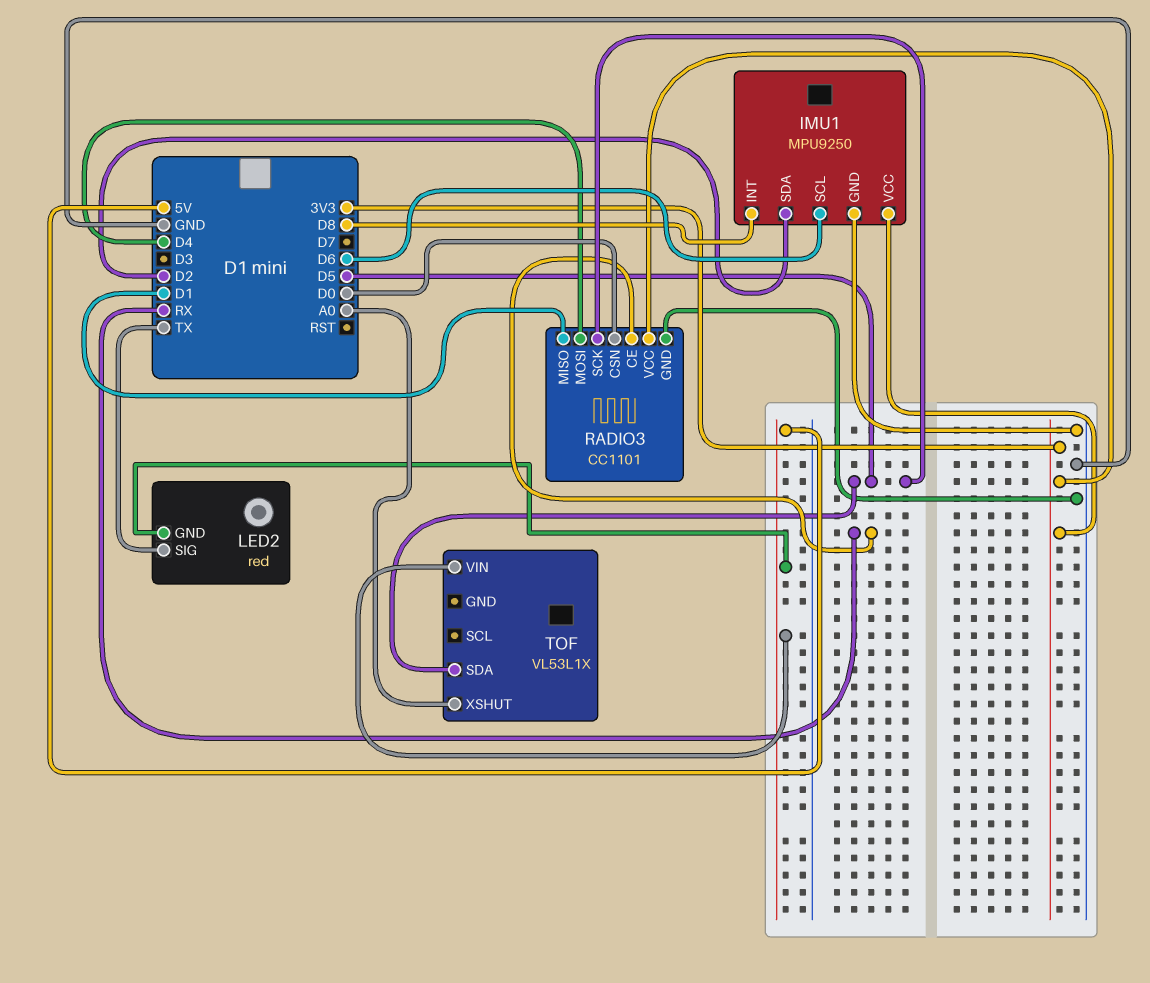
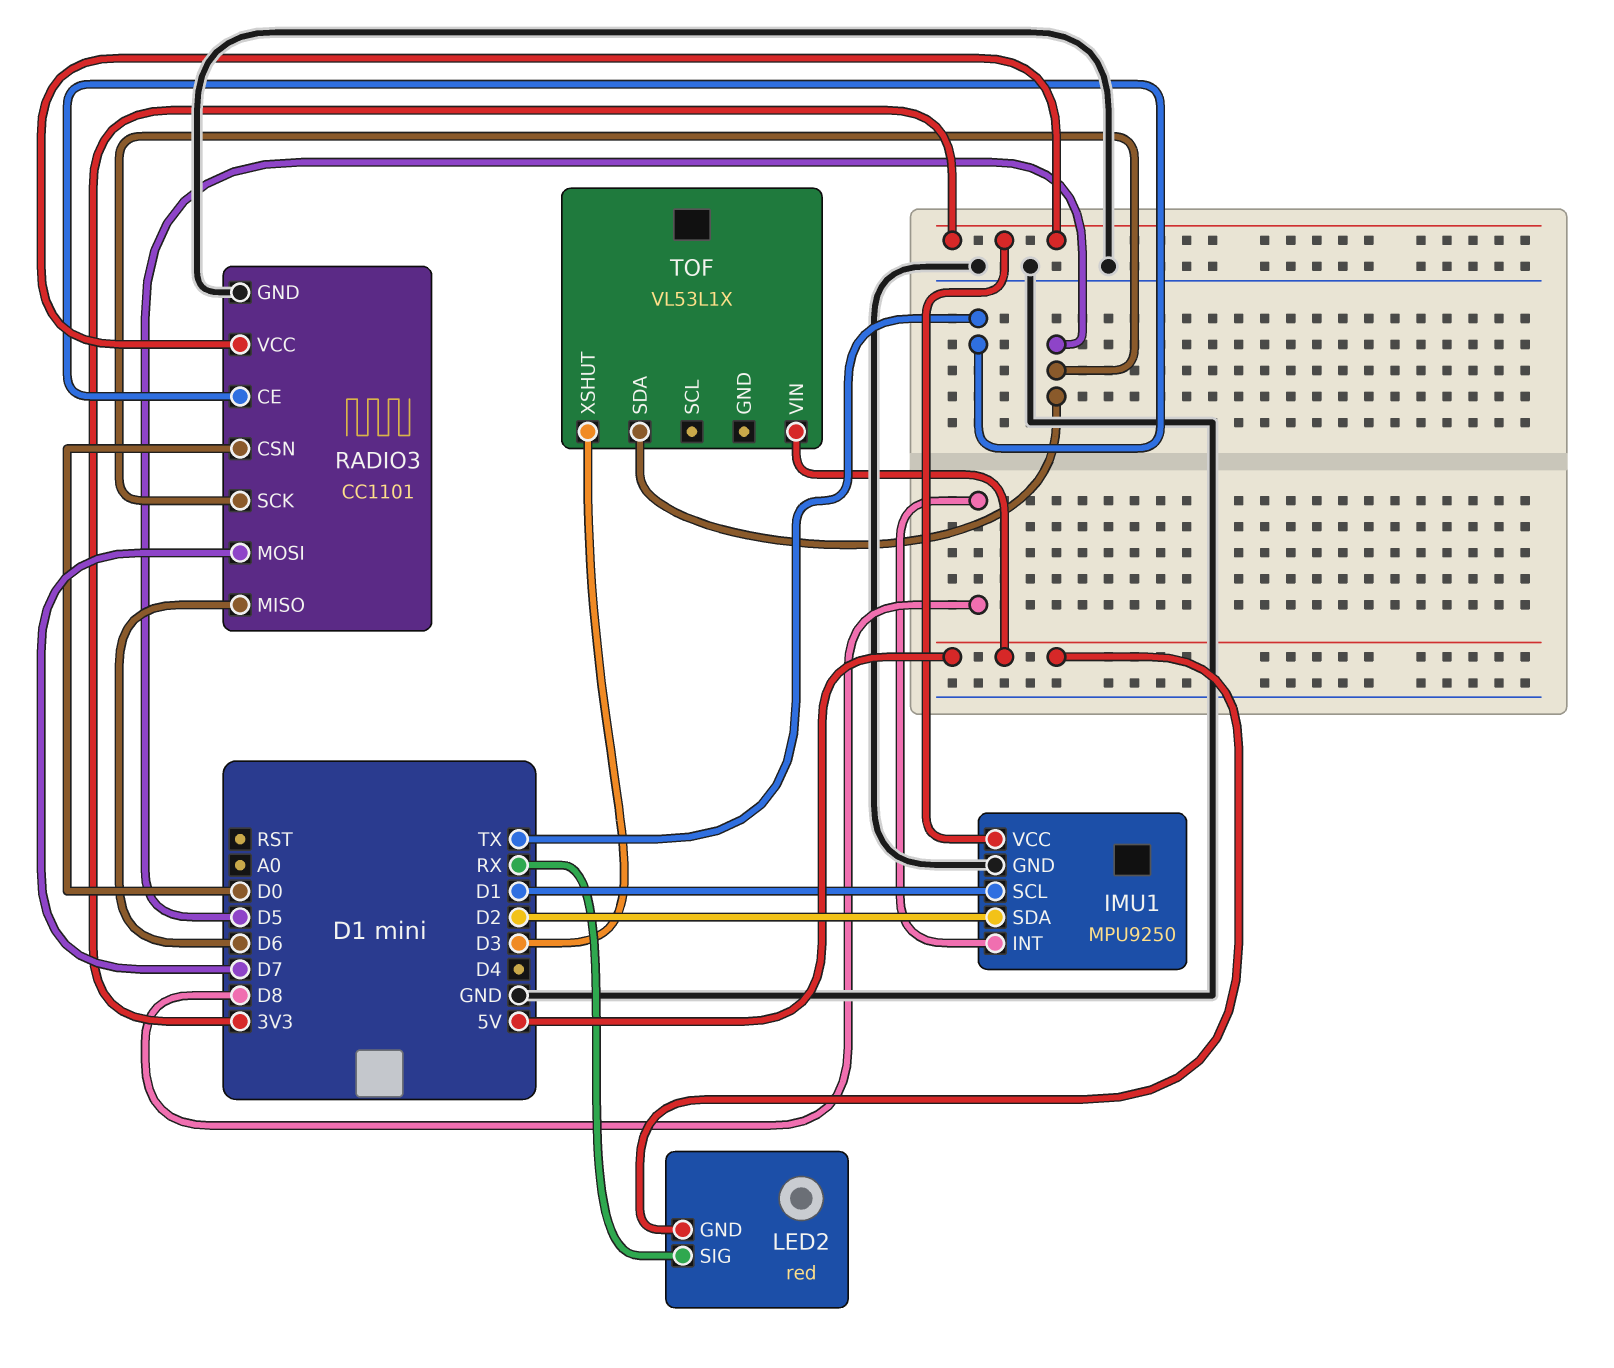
IMU1 pin SCL: D6 -> D1
LED2 pin SIG: TX -> RX
RADIO3 pin CE: RX -> TX
RADIO3 pin MISO: D1 -> D6
RADIO3 pin MOSI: D4 -> D7
TOF pin XSHUT: A0 -> D3

